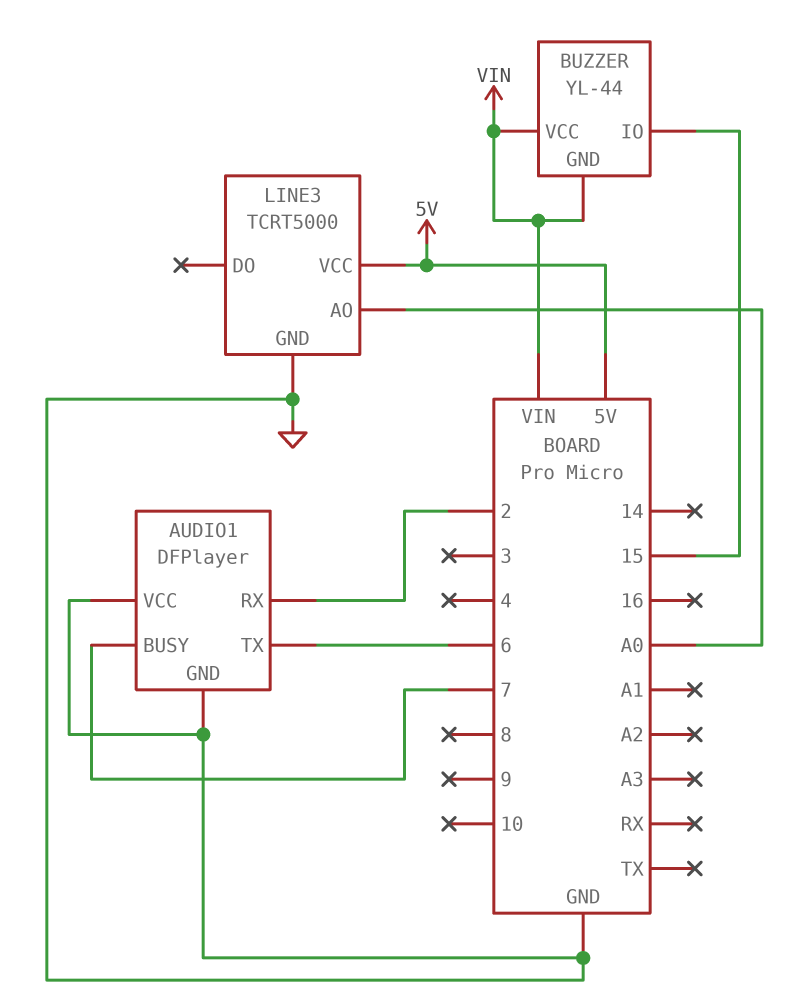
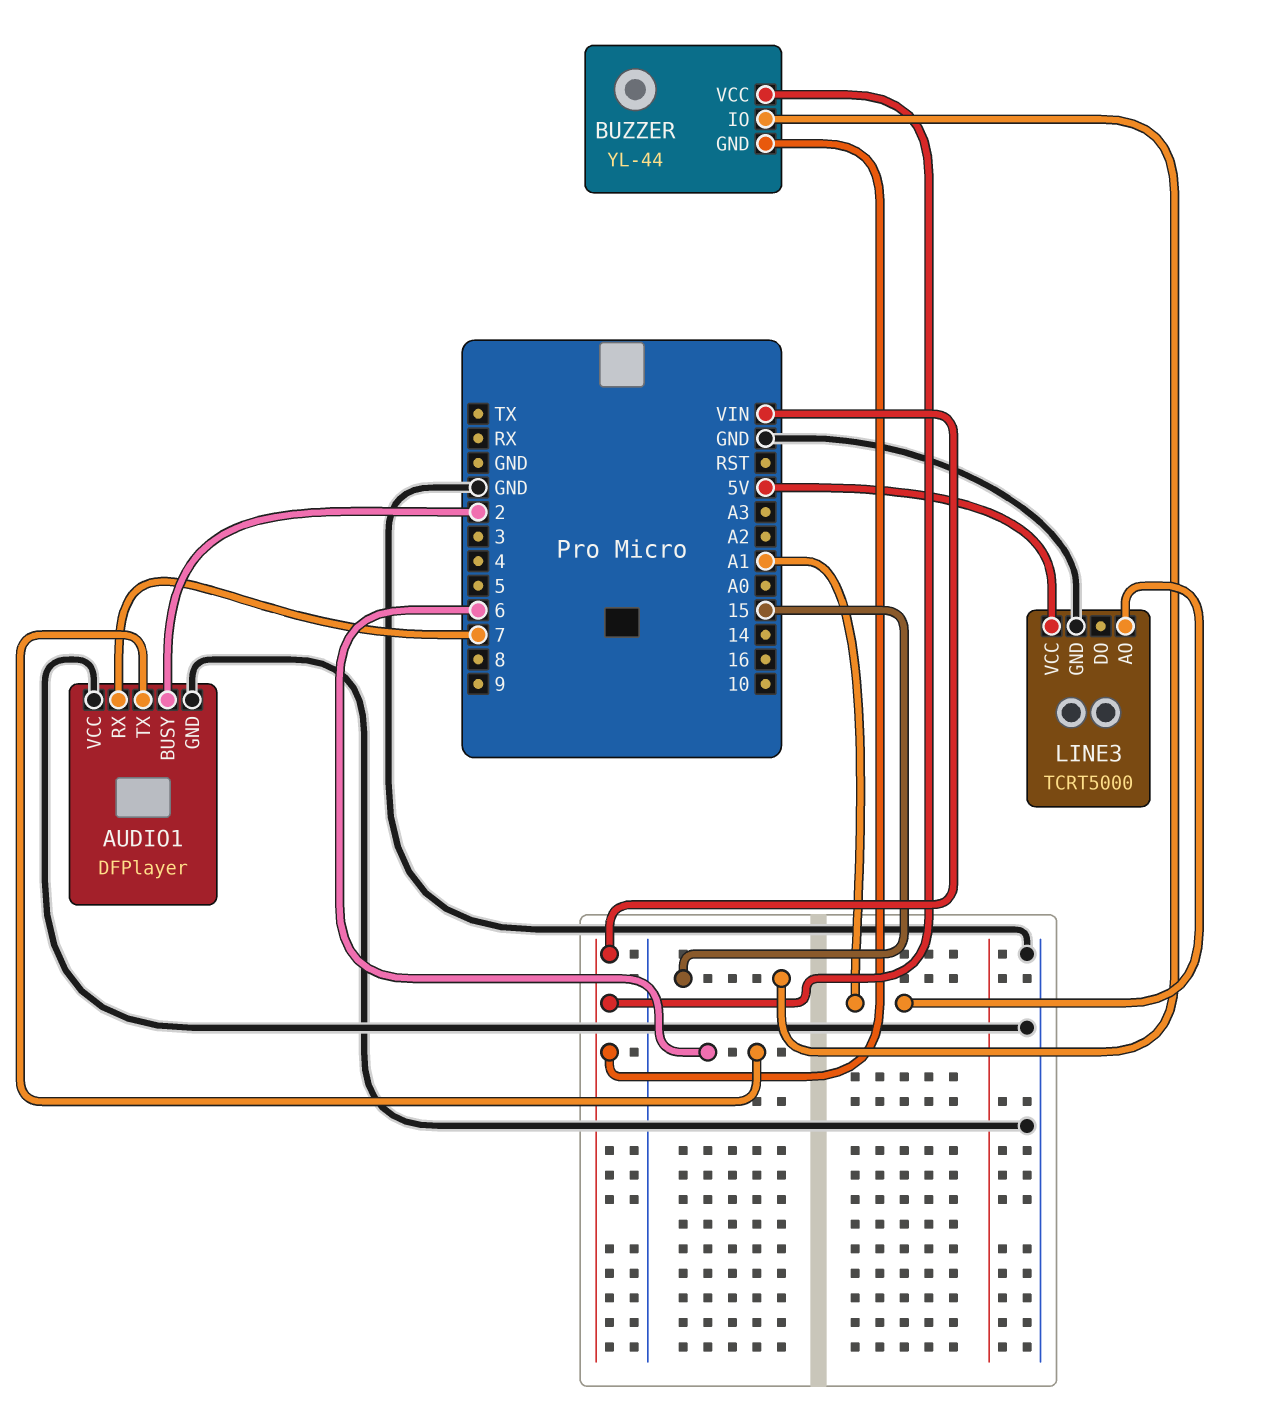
AUDIO1 pin BUSY: 7 -> 2
AUDIO1 pin RX: 2 -> 7
LINE3 pin AO: A0 -> A1

